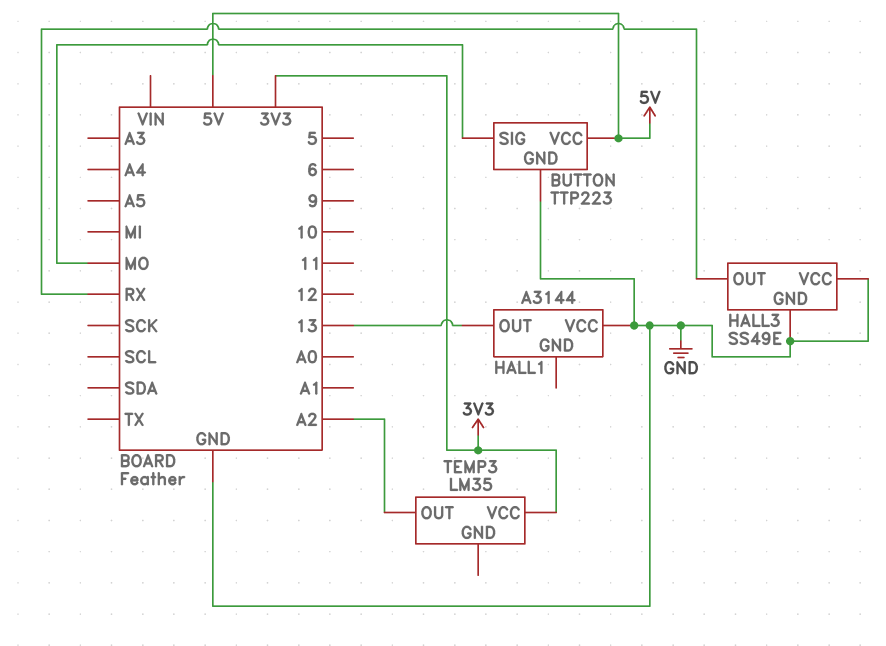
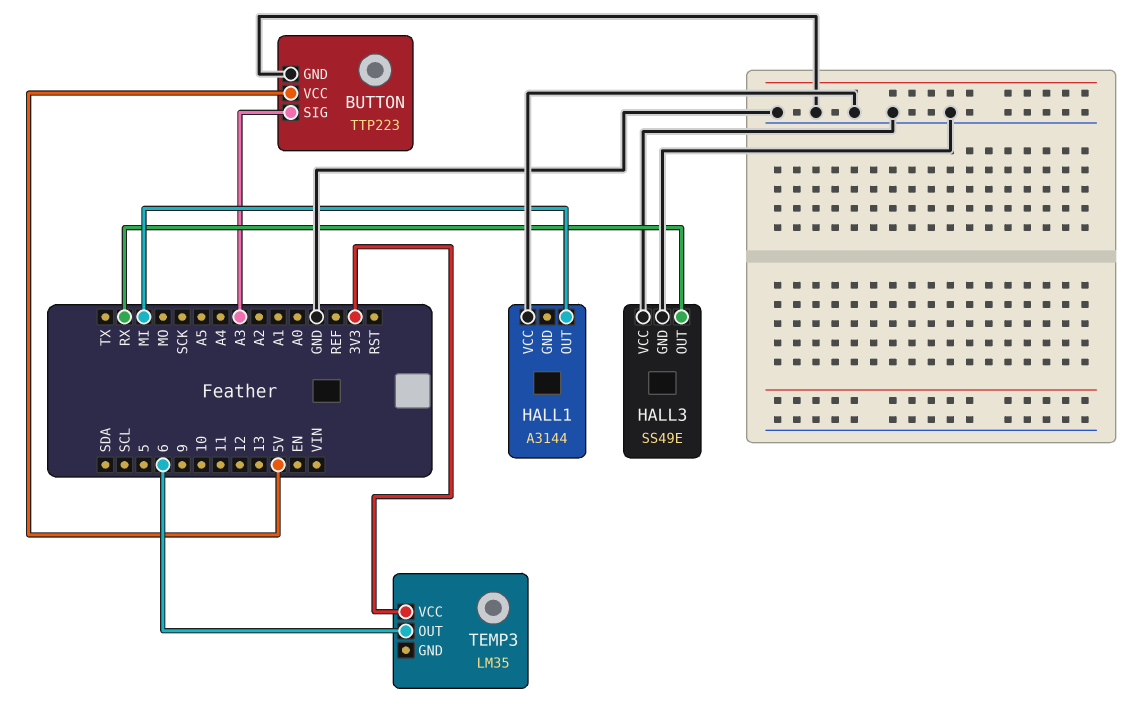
BUTTON pin SIG: MO -> A3
HALL1 pin OUT: 13 -> MI
TEMP3 pin OUT: A2 -> 6

